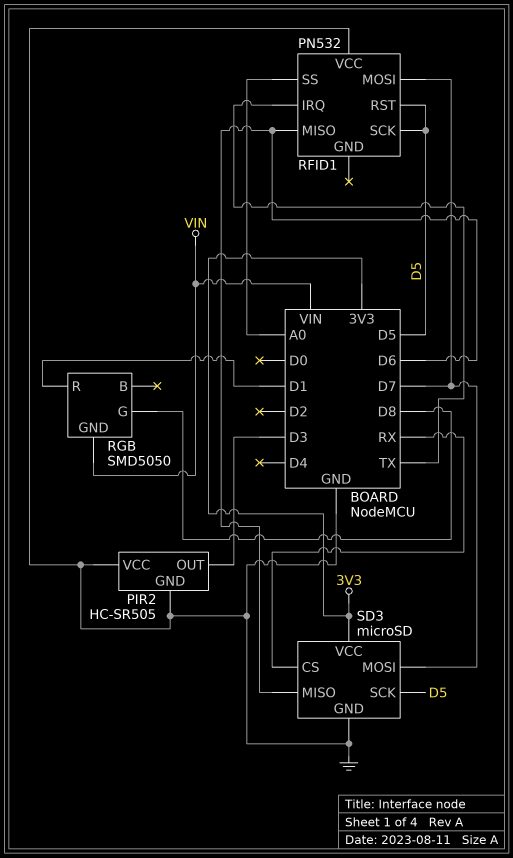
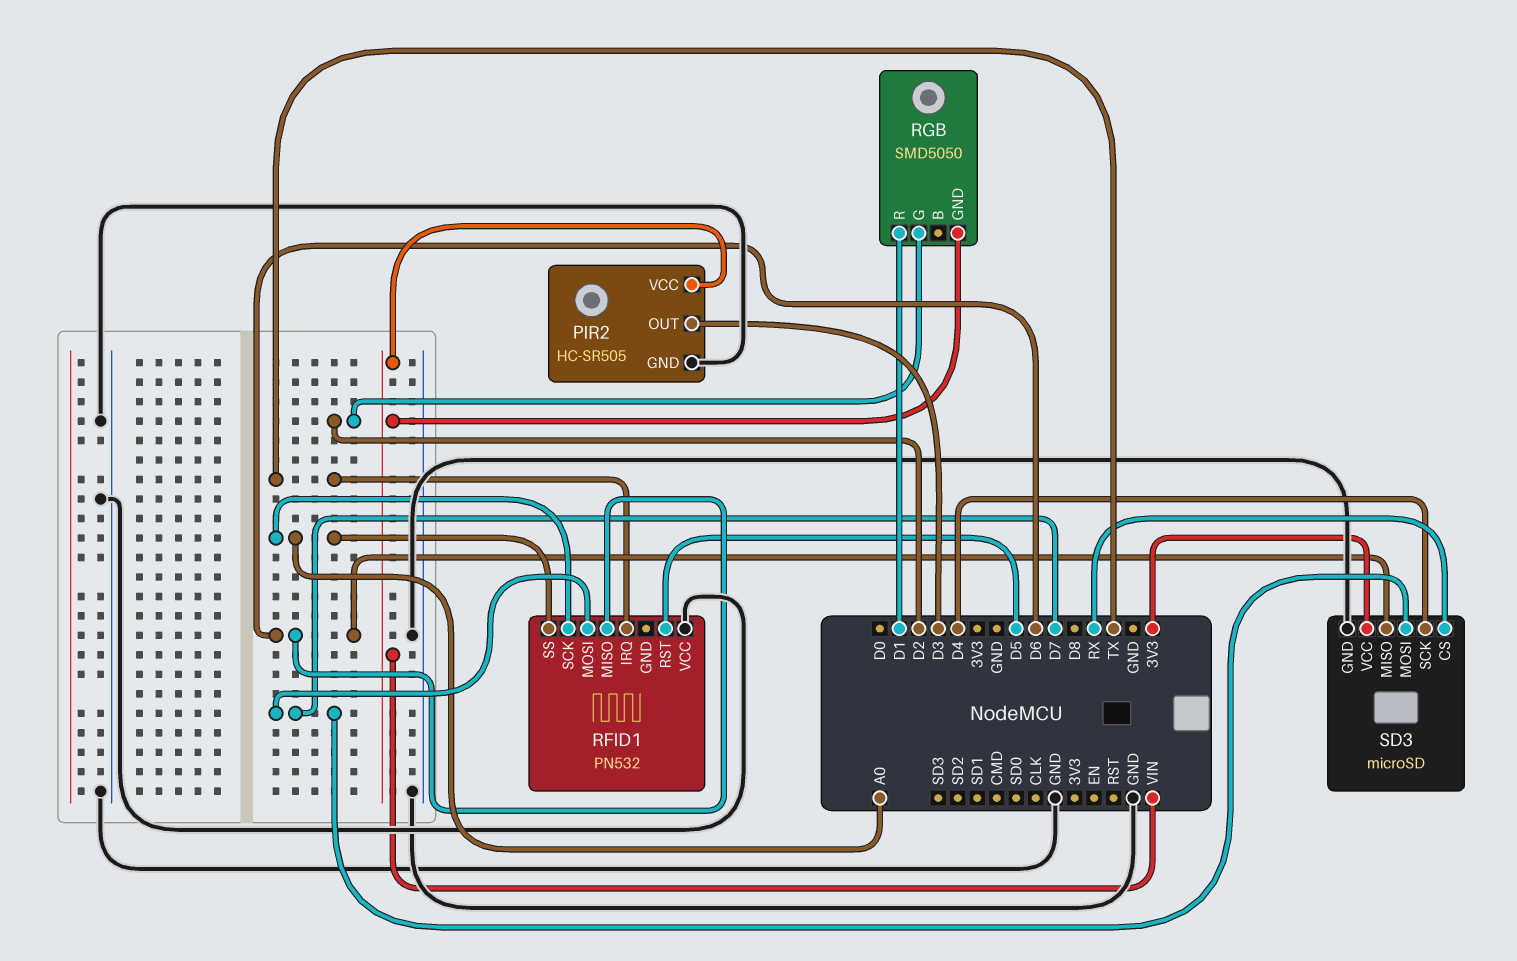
PIR2 pin VCC: GND -> VIN
RFID1 pin SCK: D5 -> A0
RGB pin G: D8 -> D2
SD3 pin SCK: D5 -> D4

